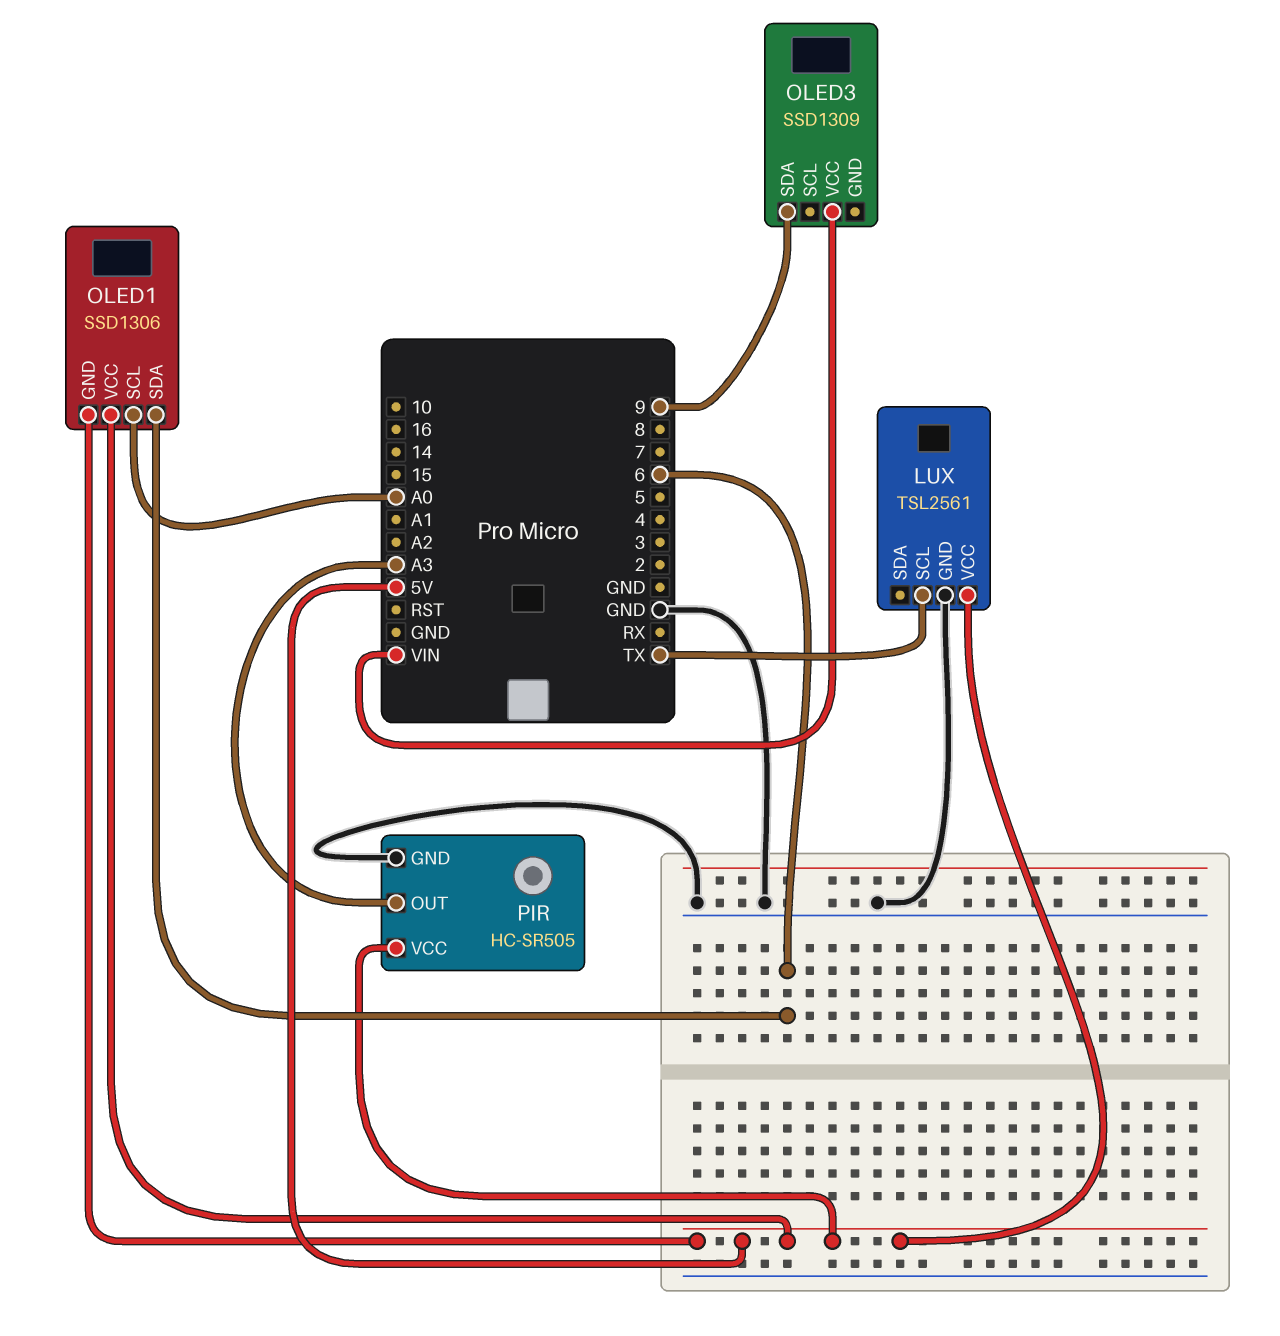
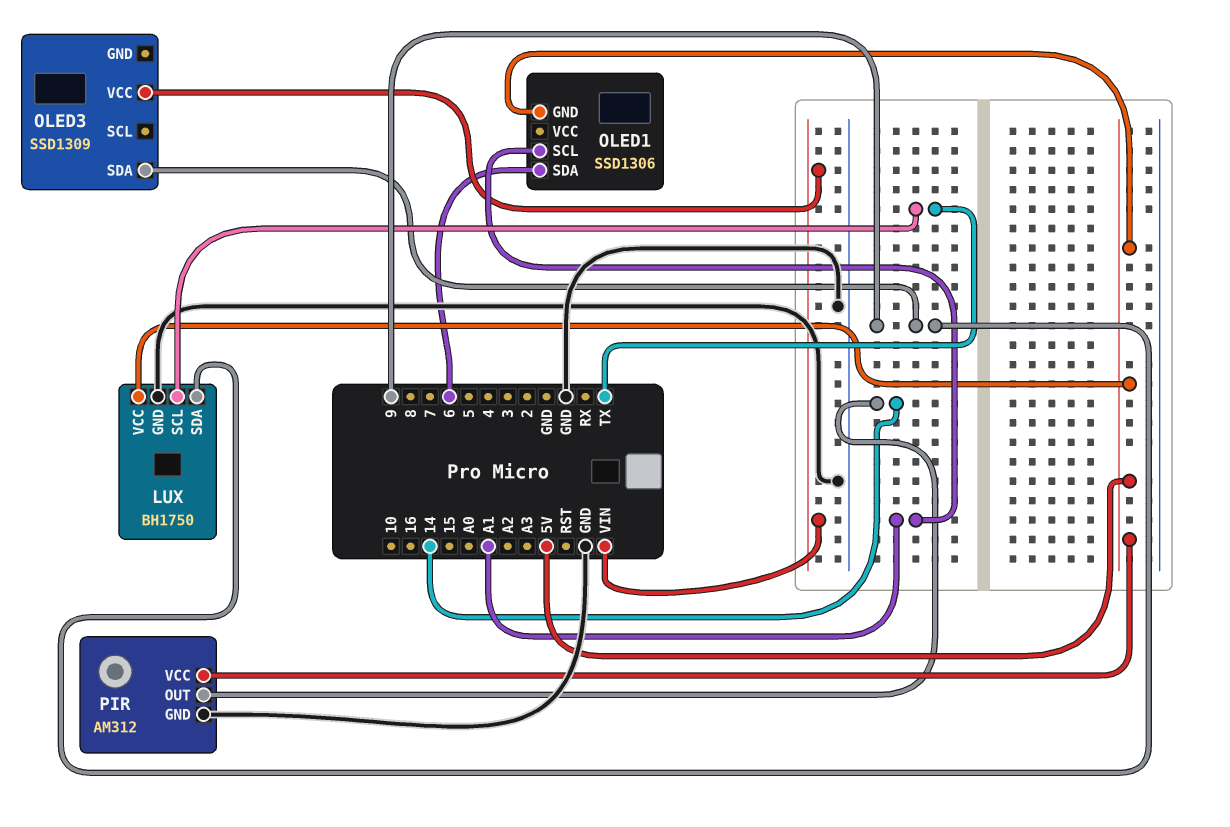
LUX: TSL2561 -> BH1750
LUX pin SDA: none -> 9
OLED1 pin SCL: A0 -> A1
OLED1 pin VCC: 5V -> none
PIR: HC-SR505 -> AM312
PIR pin OUT: A3 -> 14

